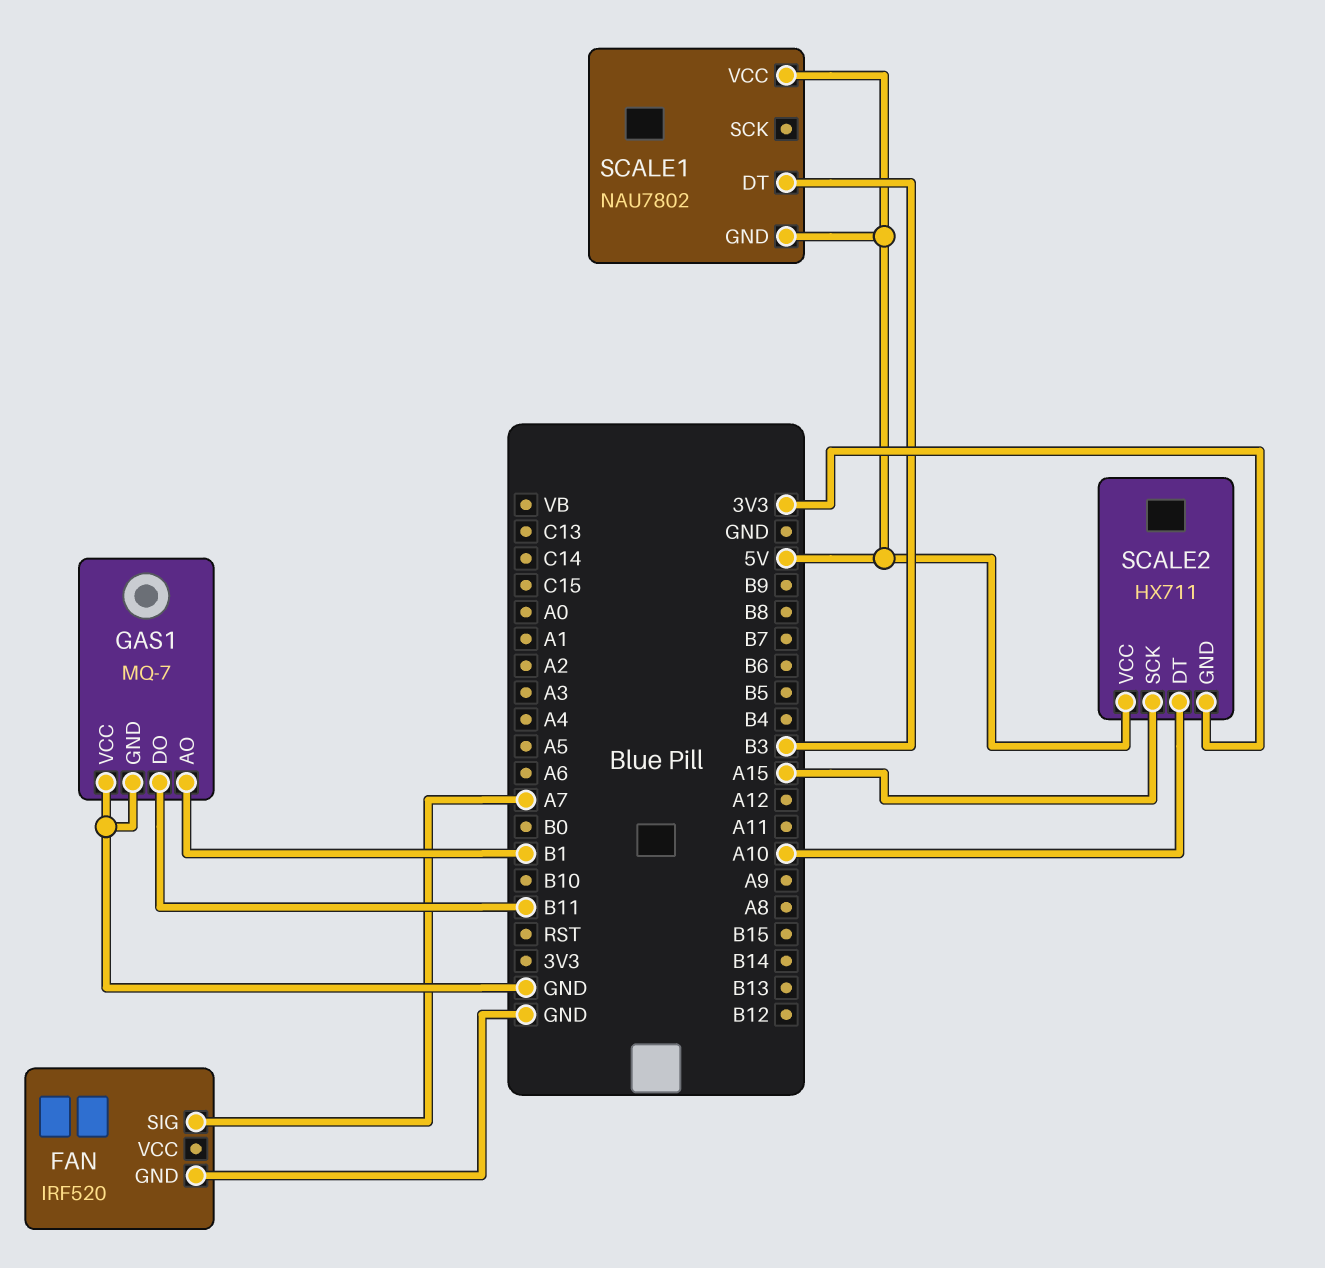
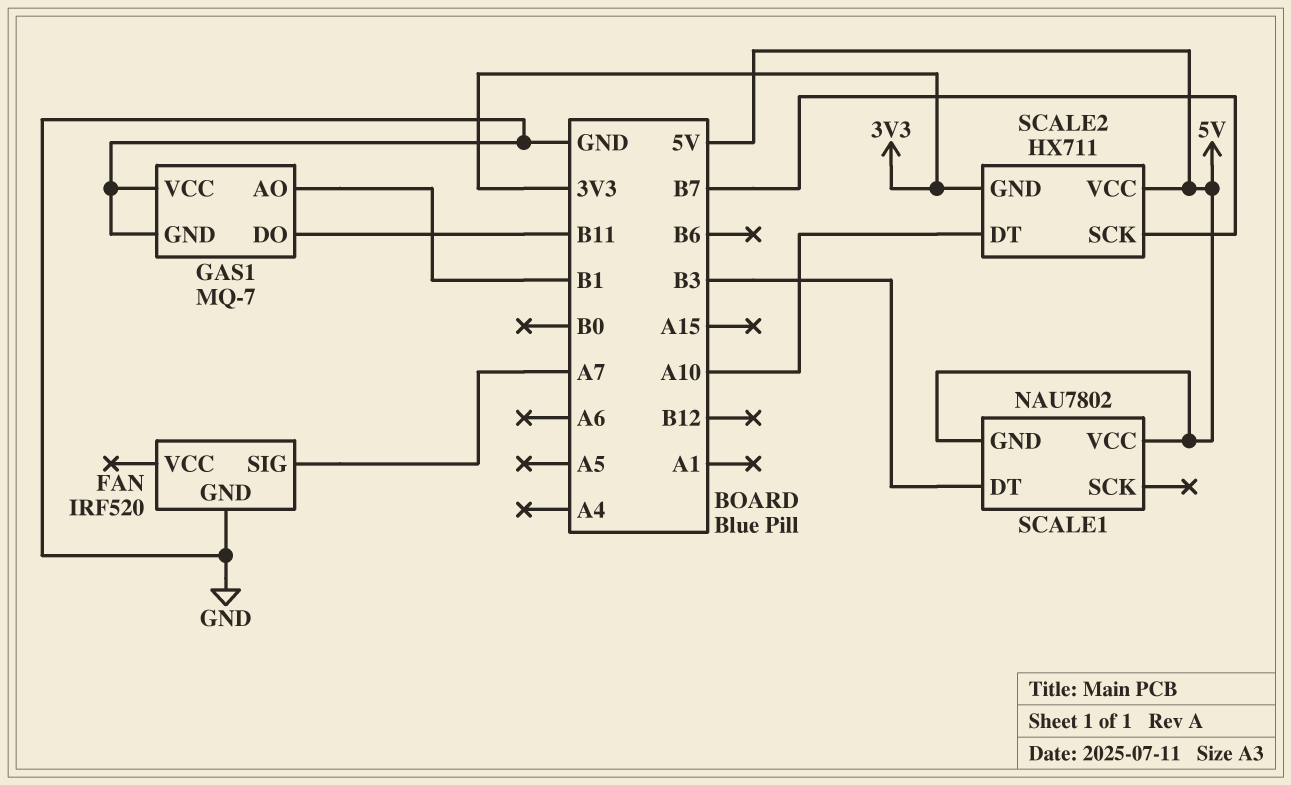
SCALE2 pin SCK: A15 -> B7

